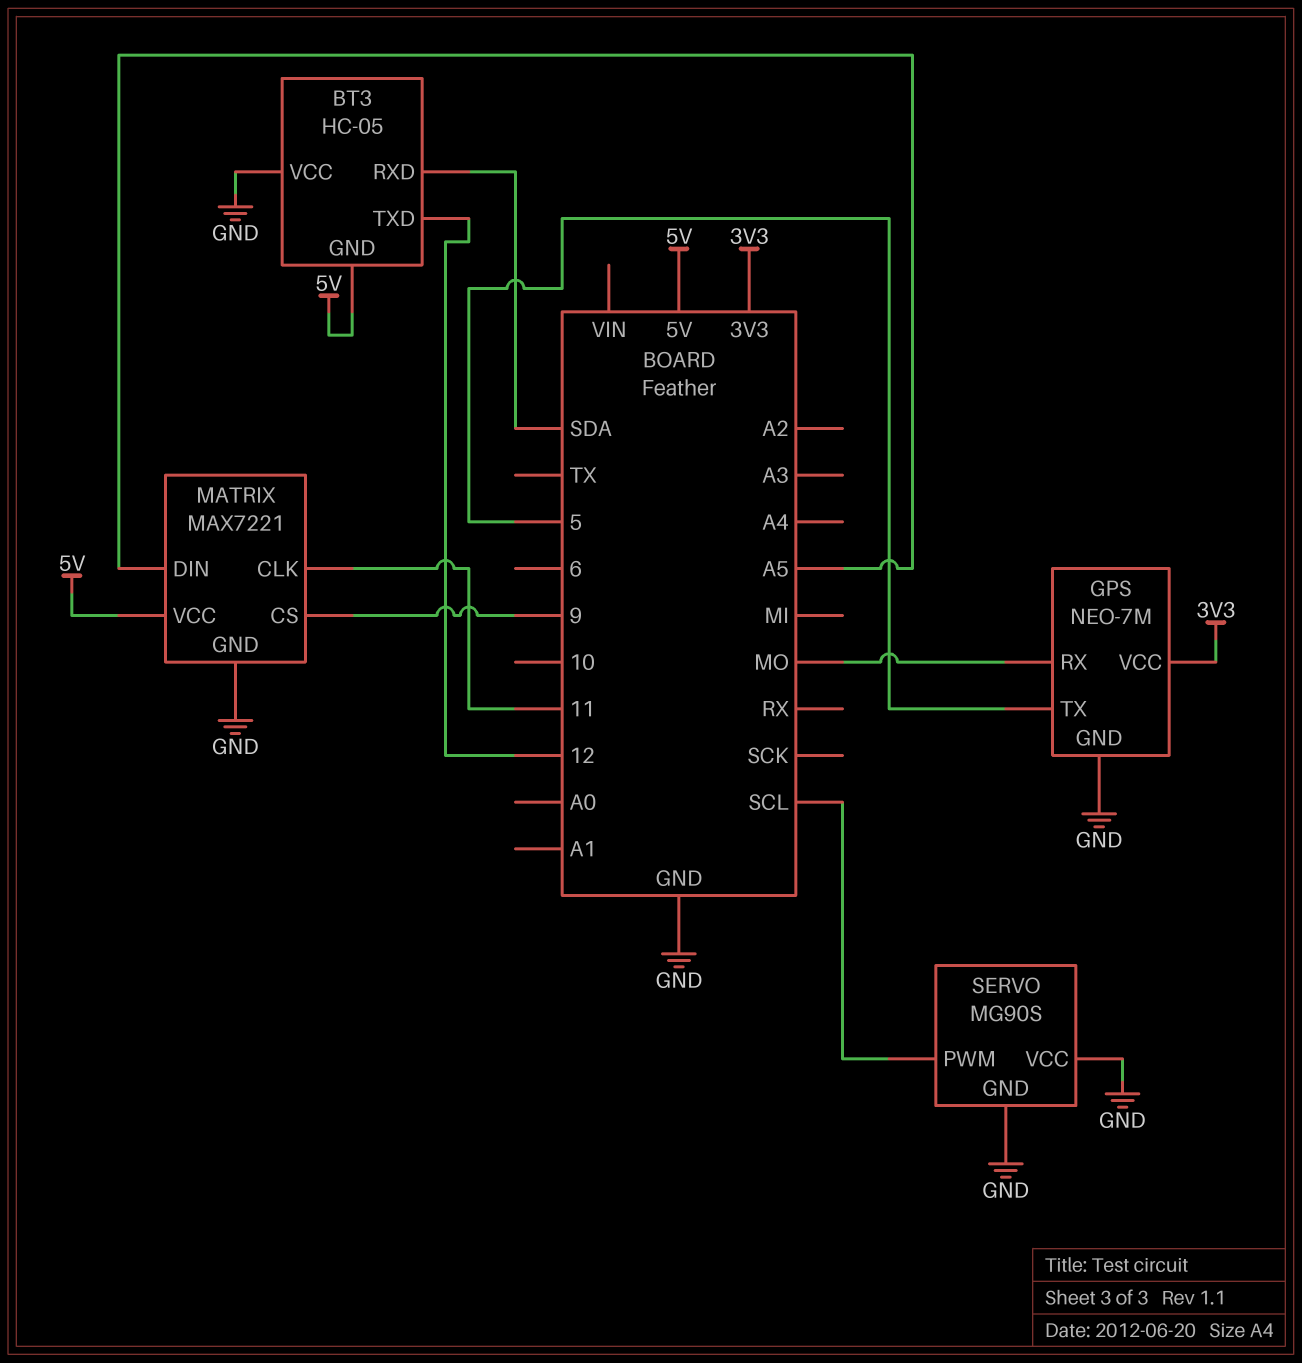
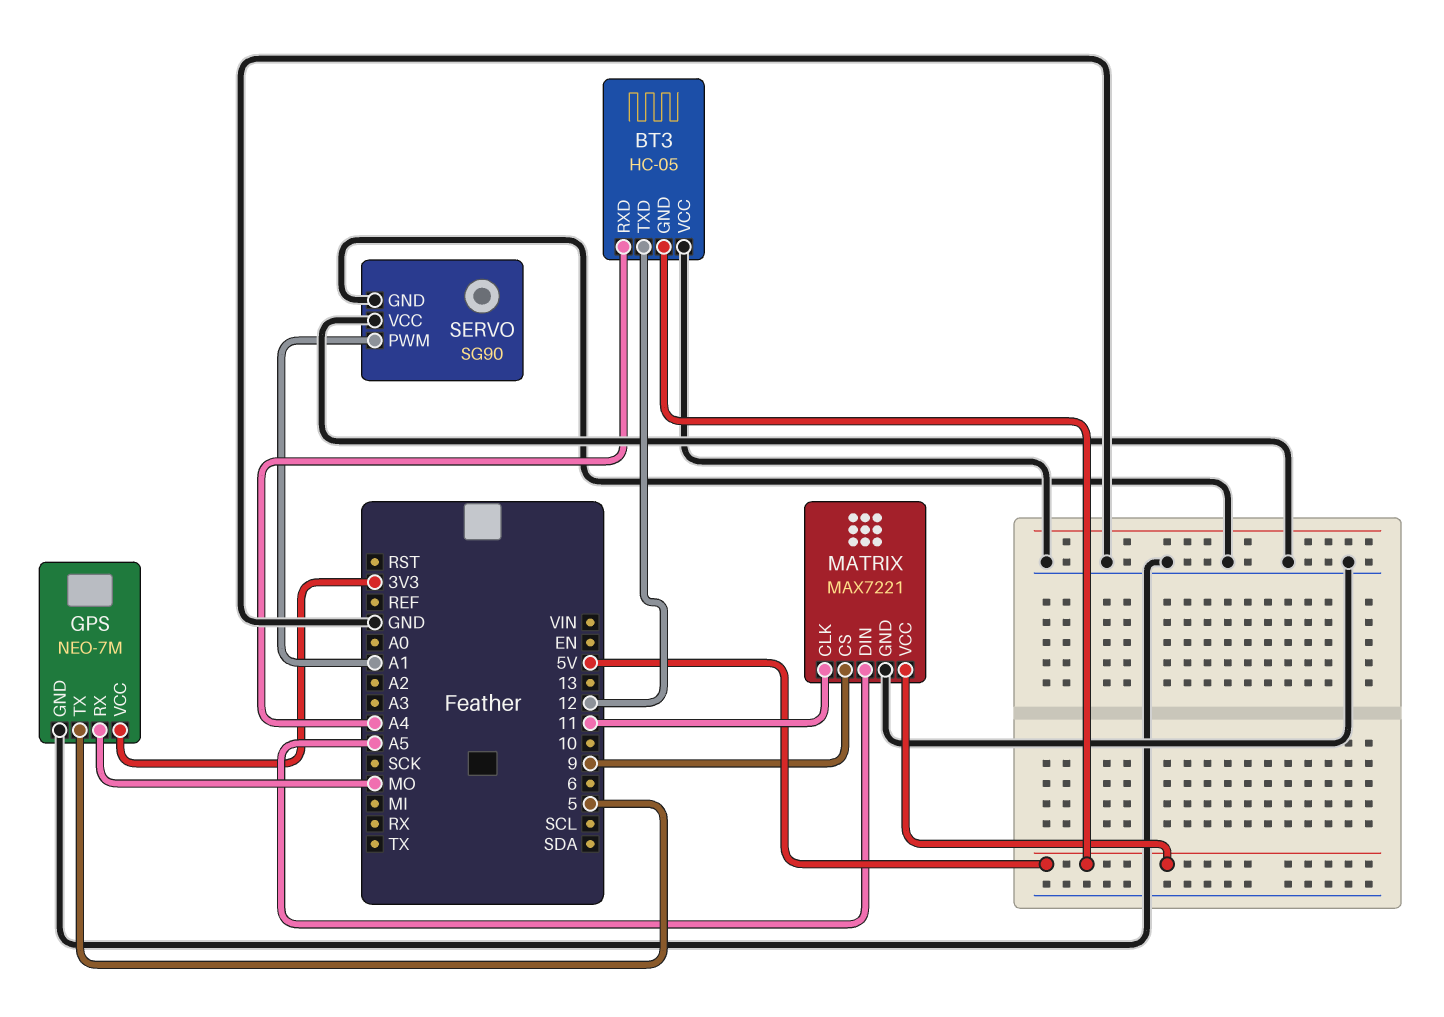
BT3 pin RXD: SDA -> A4
SERVO: MG90S -> SG90
SERVO pin PWM: SCL -> A1

